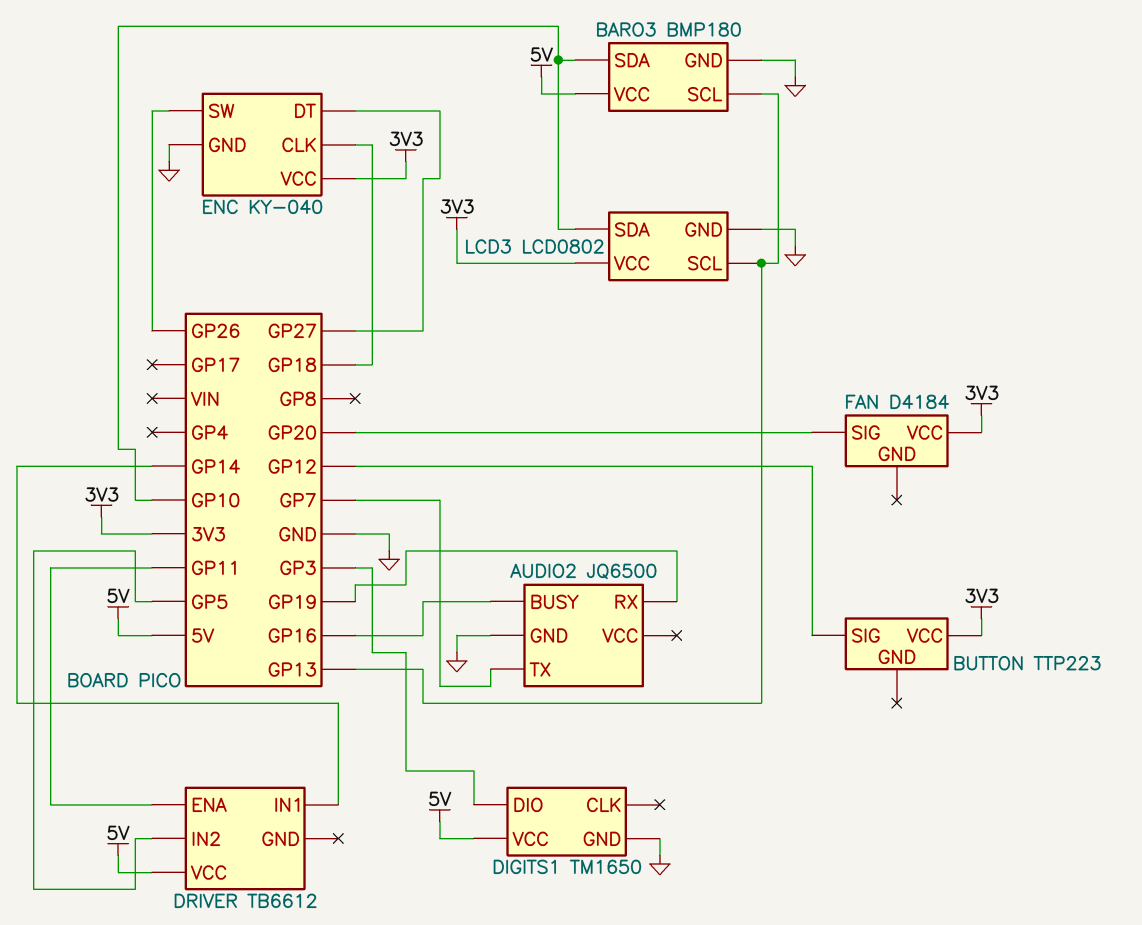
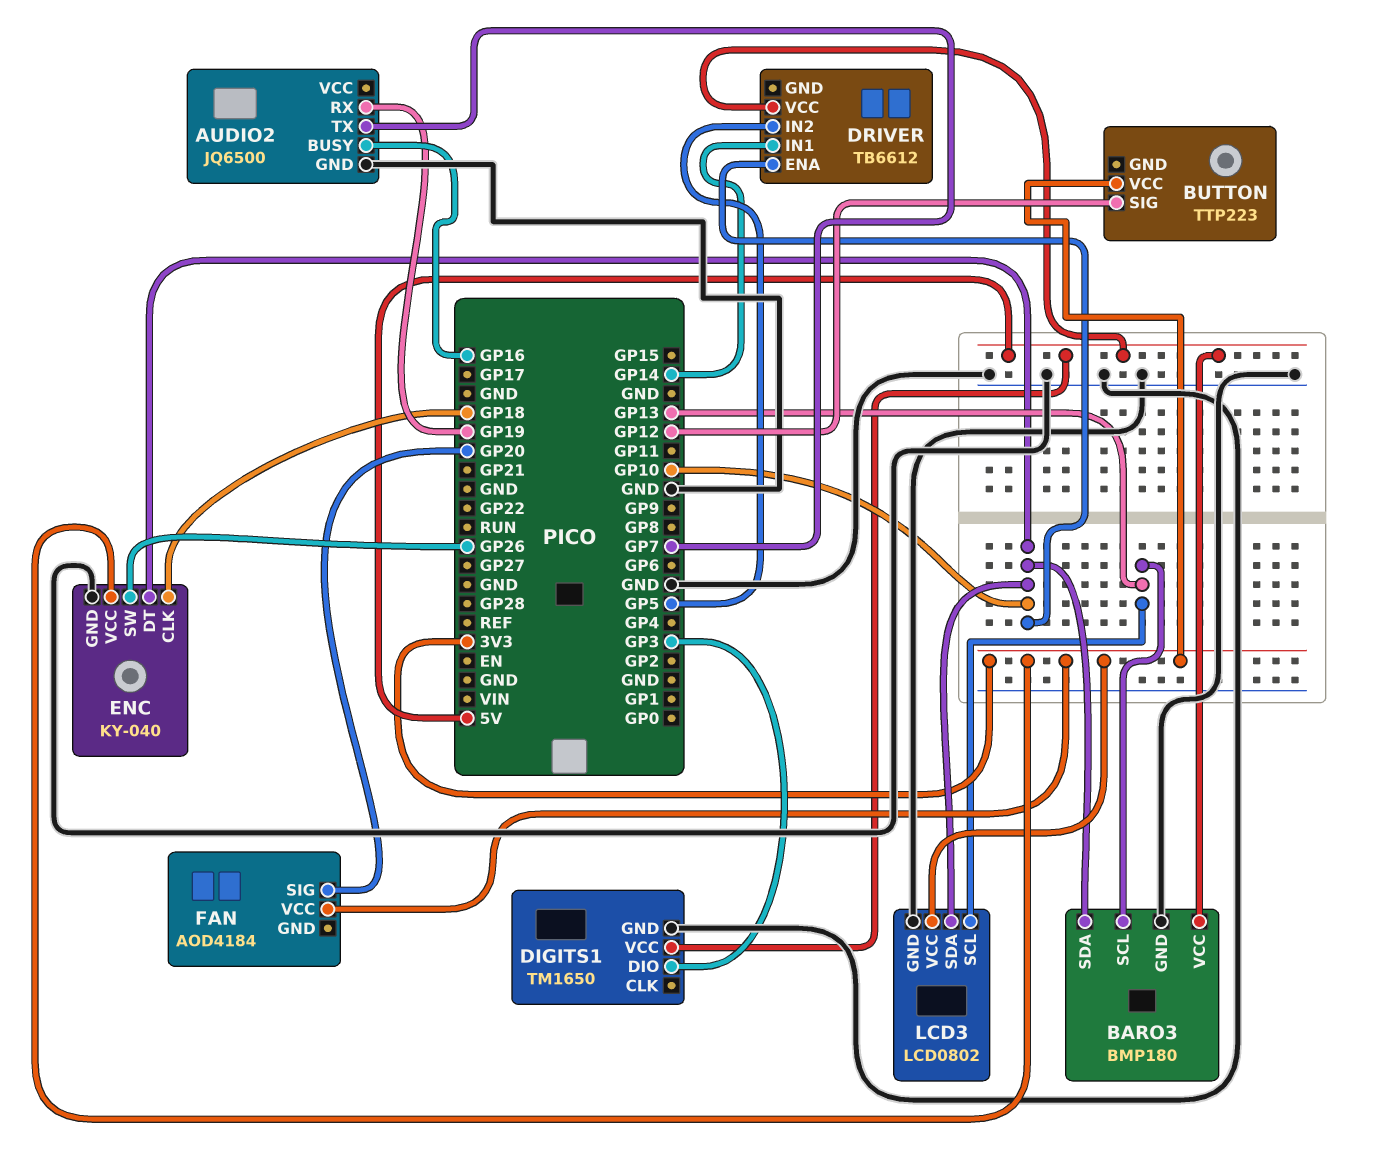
DRIVER pin ENA: GP11 -> GP10
ENC pin DT: GP27 -> GP10
FAN: D4184 -> AOD4184

